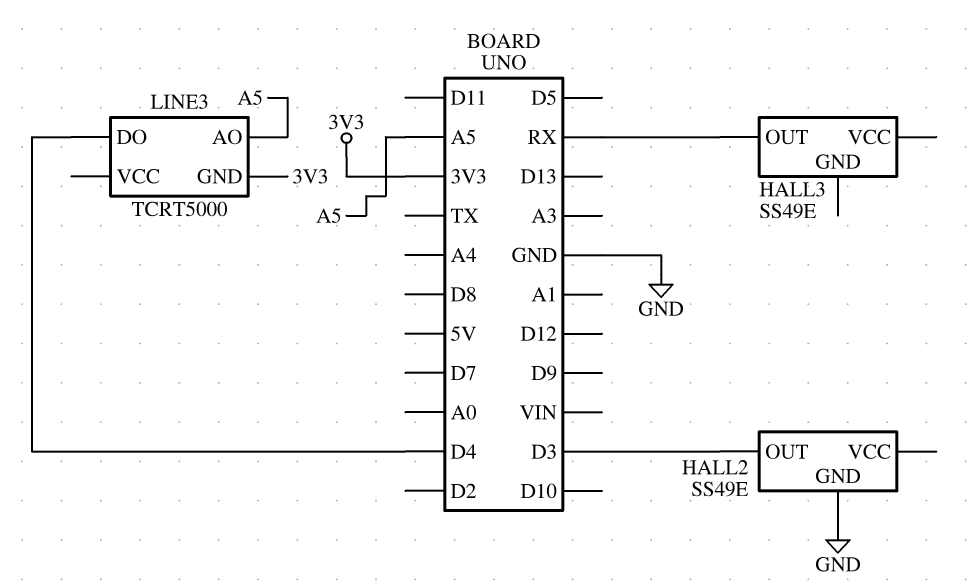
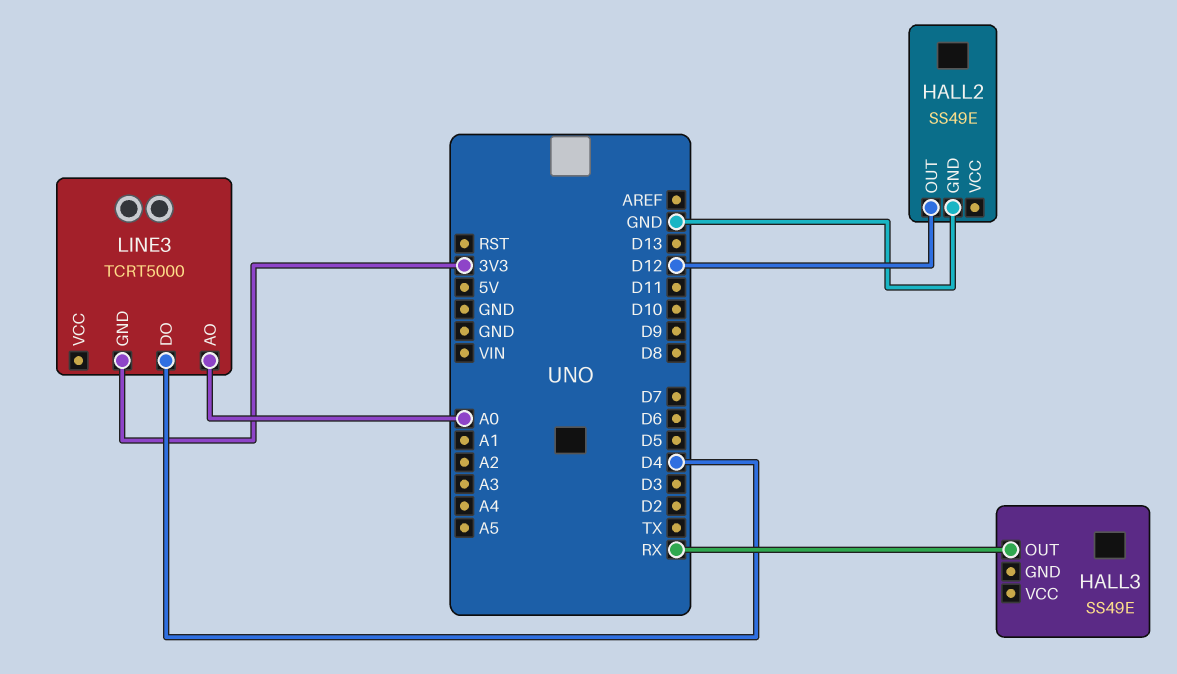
HALL2 pin OUT: D3 -> D12
LINE3 pin AO: A5 -> A0

